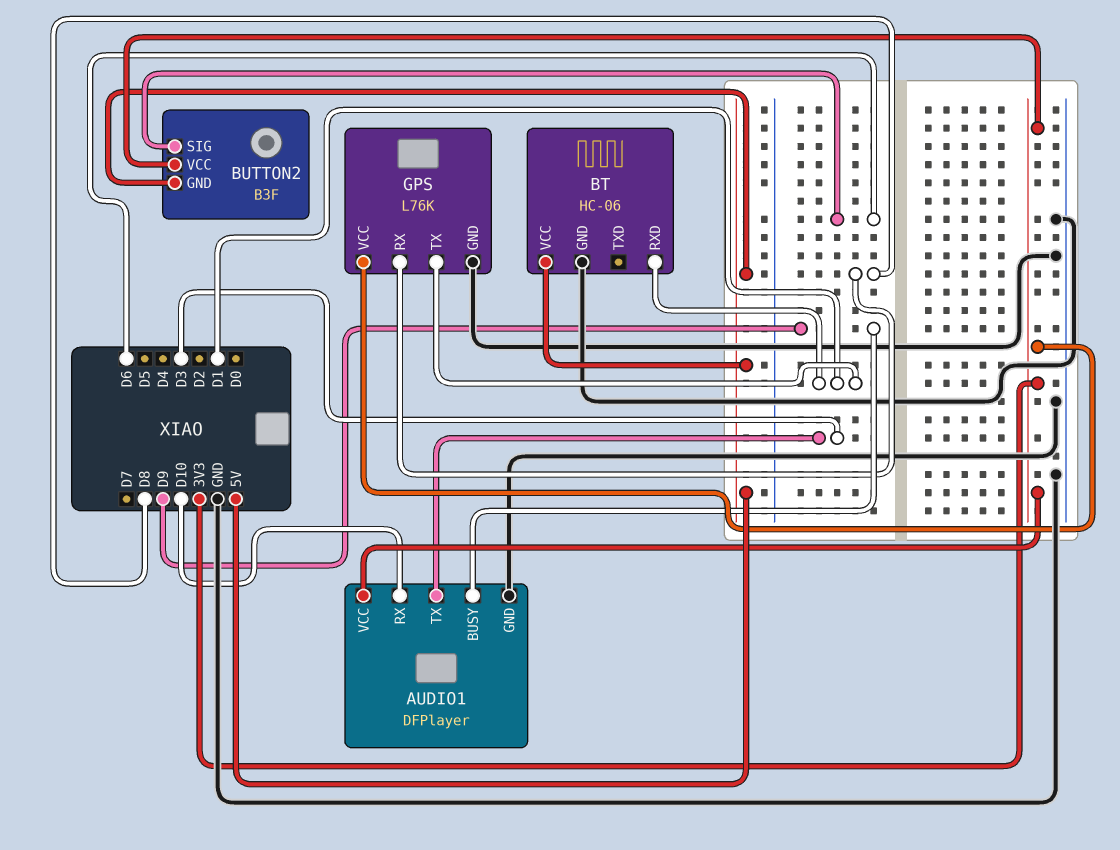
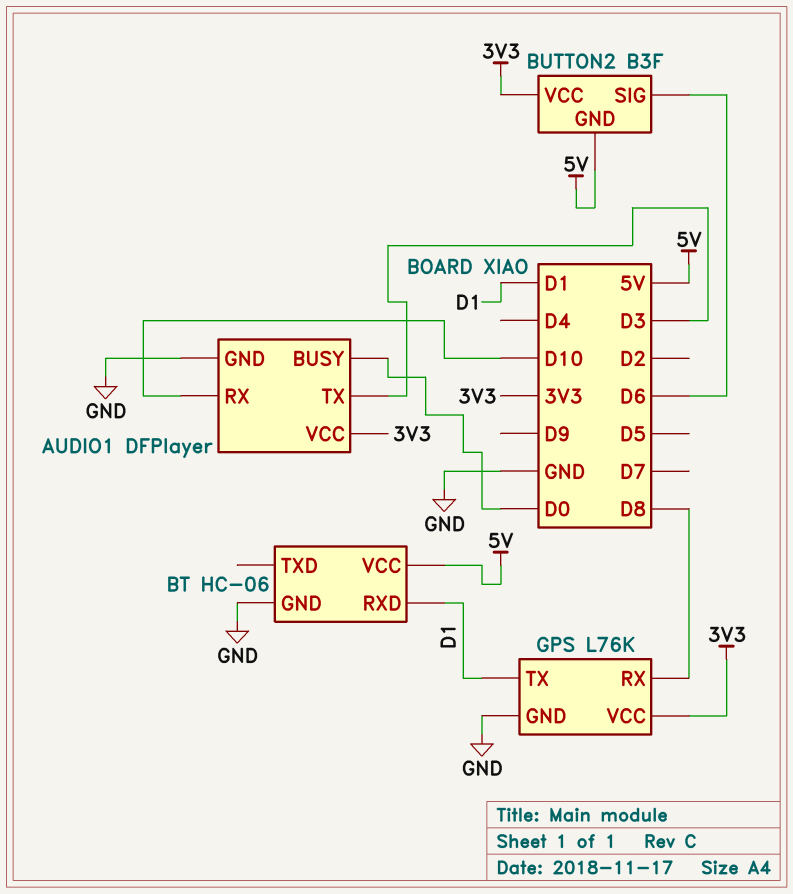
AUDIO1 pin BUSY: D9 -> D0

